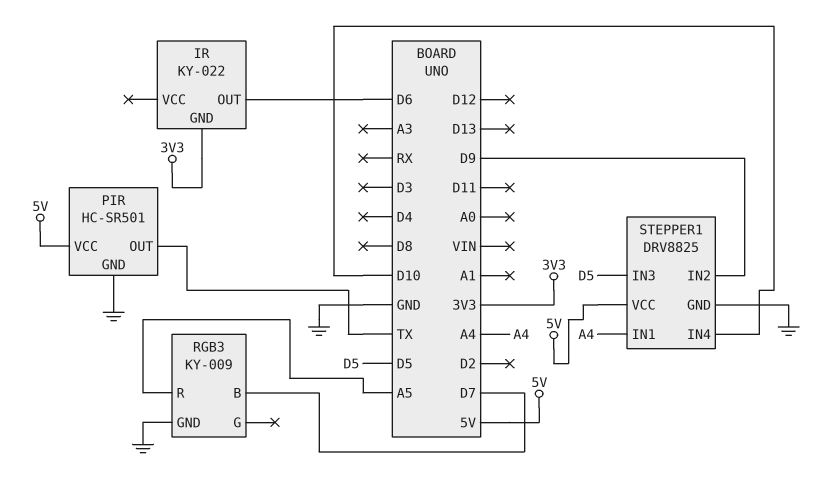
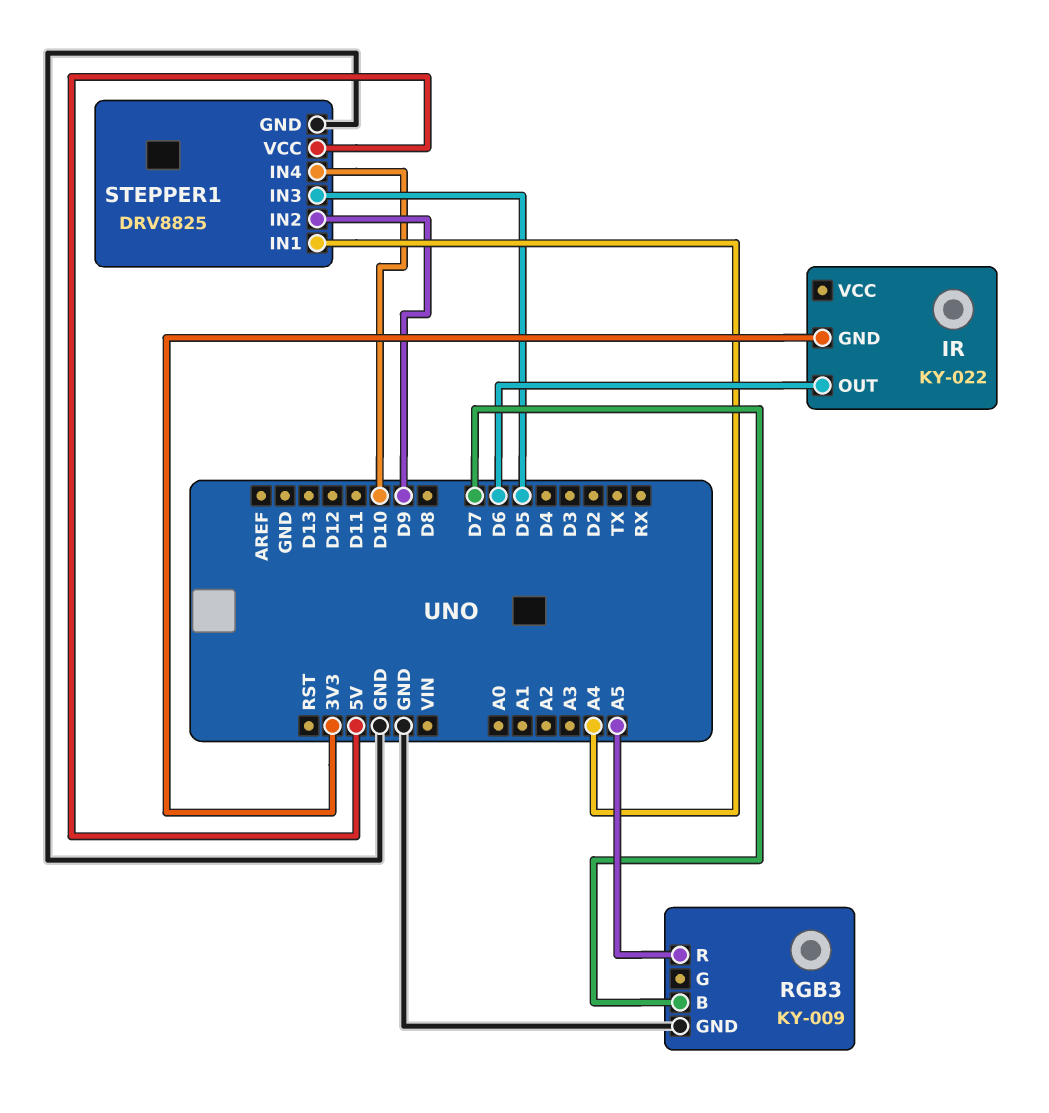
PIR: HC-SR501 -> none
PIR pin GND: GND -> none
PIR pin OUT: TX -> none
PIR pin VCC: 5V -> none

